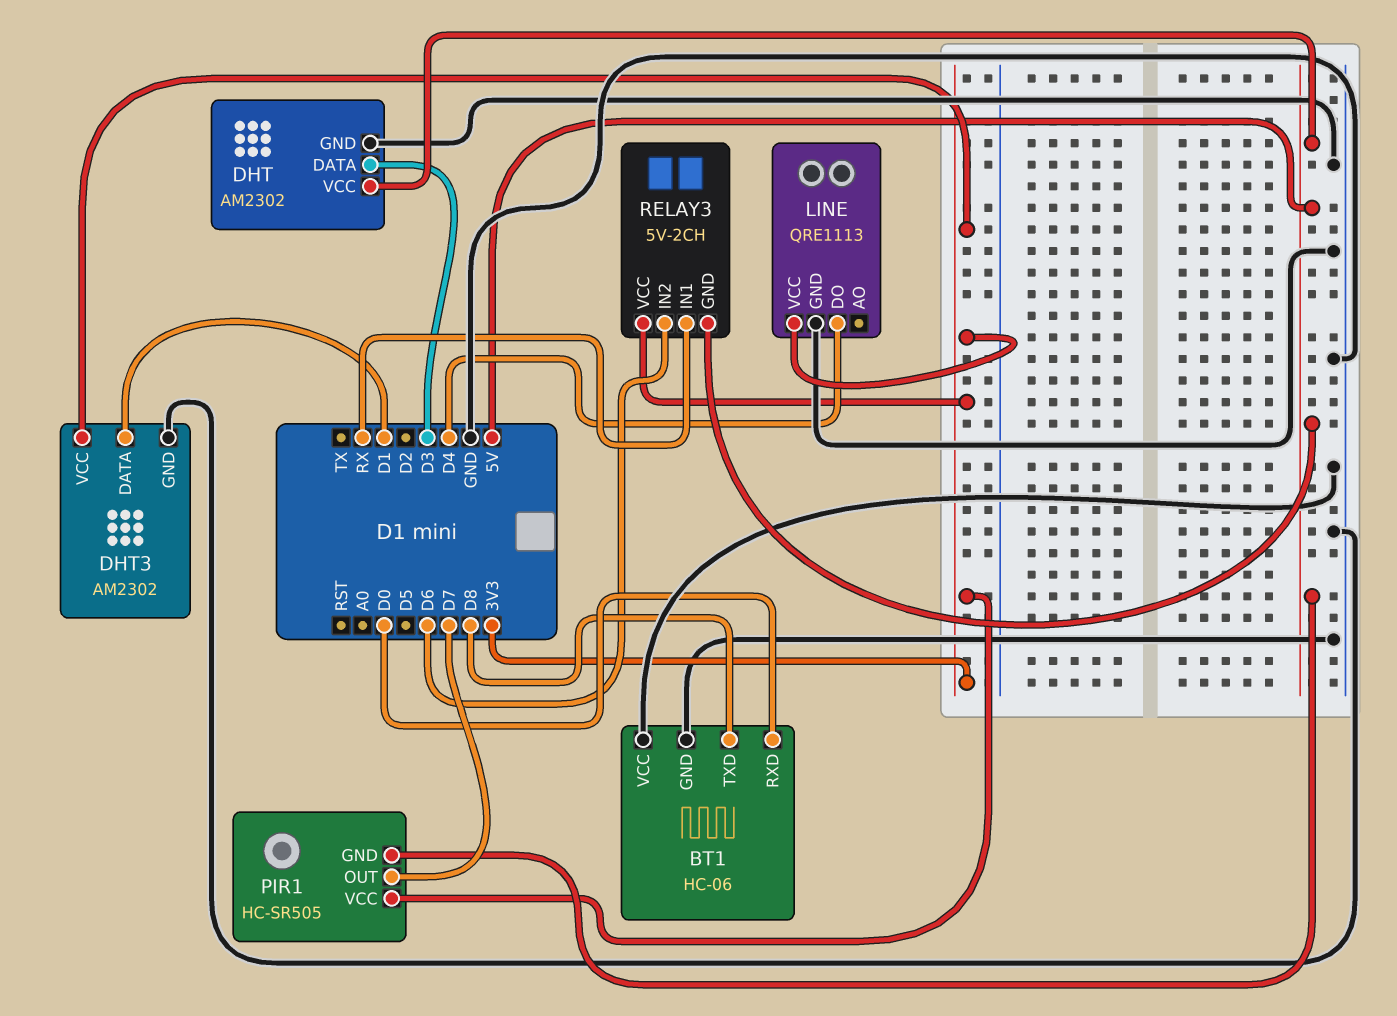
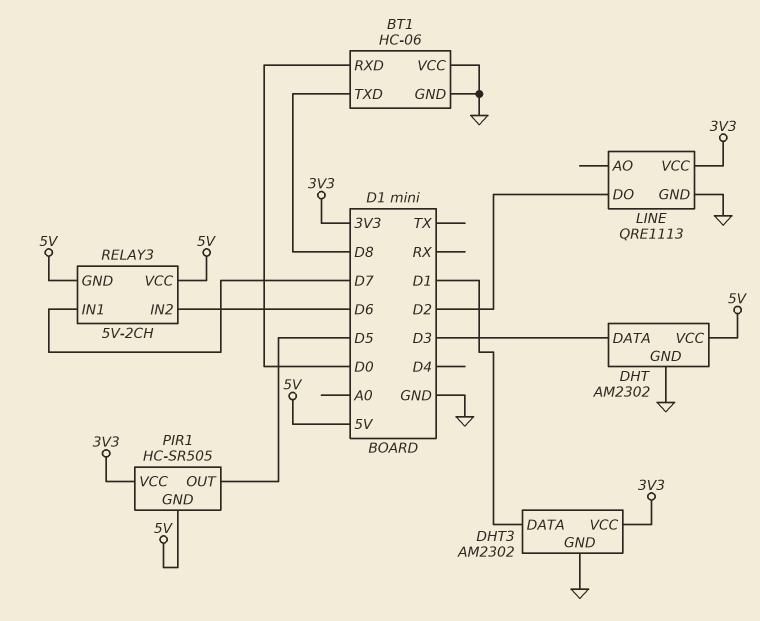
LINE pin DO: D4 -> D2
PIR1 pin OUT: D7 -> D5
RELAY3 pin IN1: RX -> D7
RELAY3 pin VCC: 3V3 -> 5V

